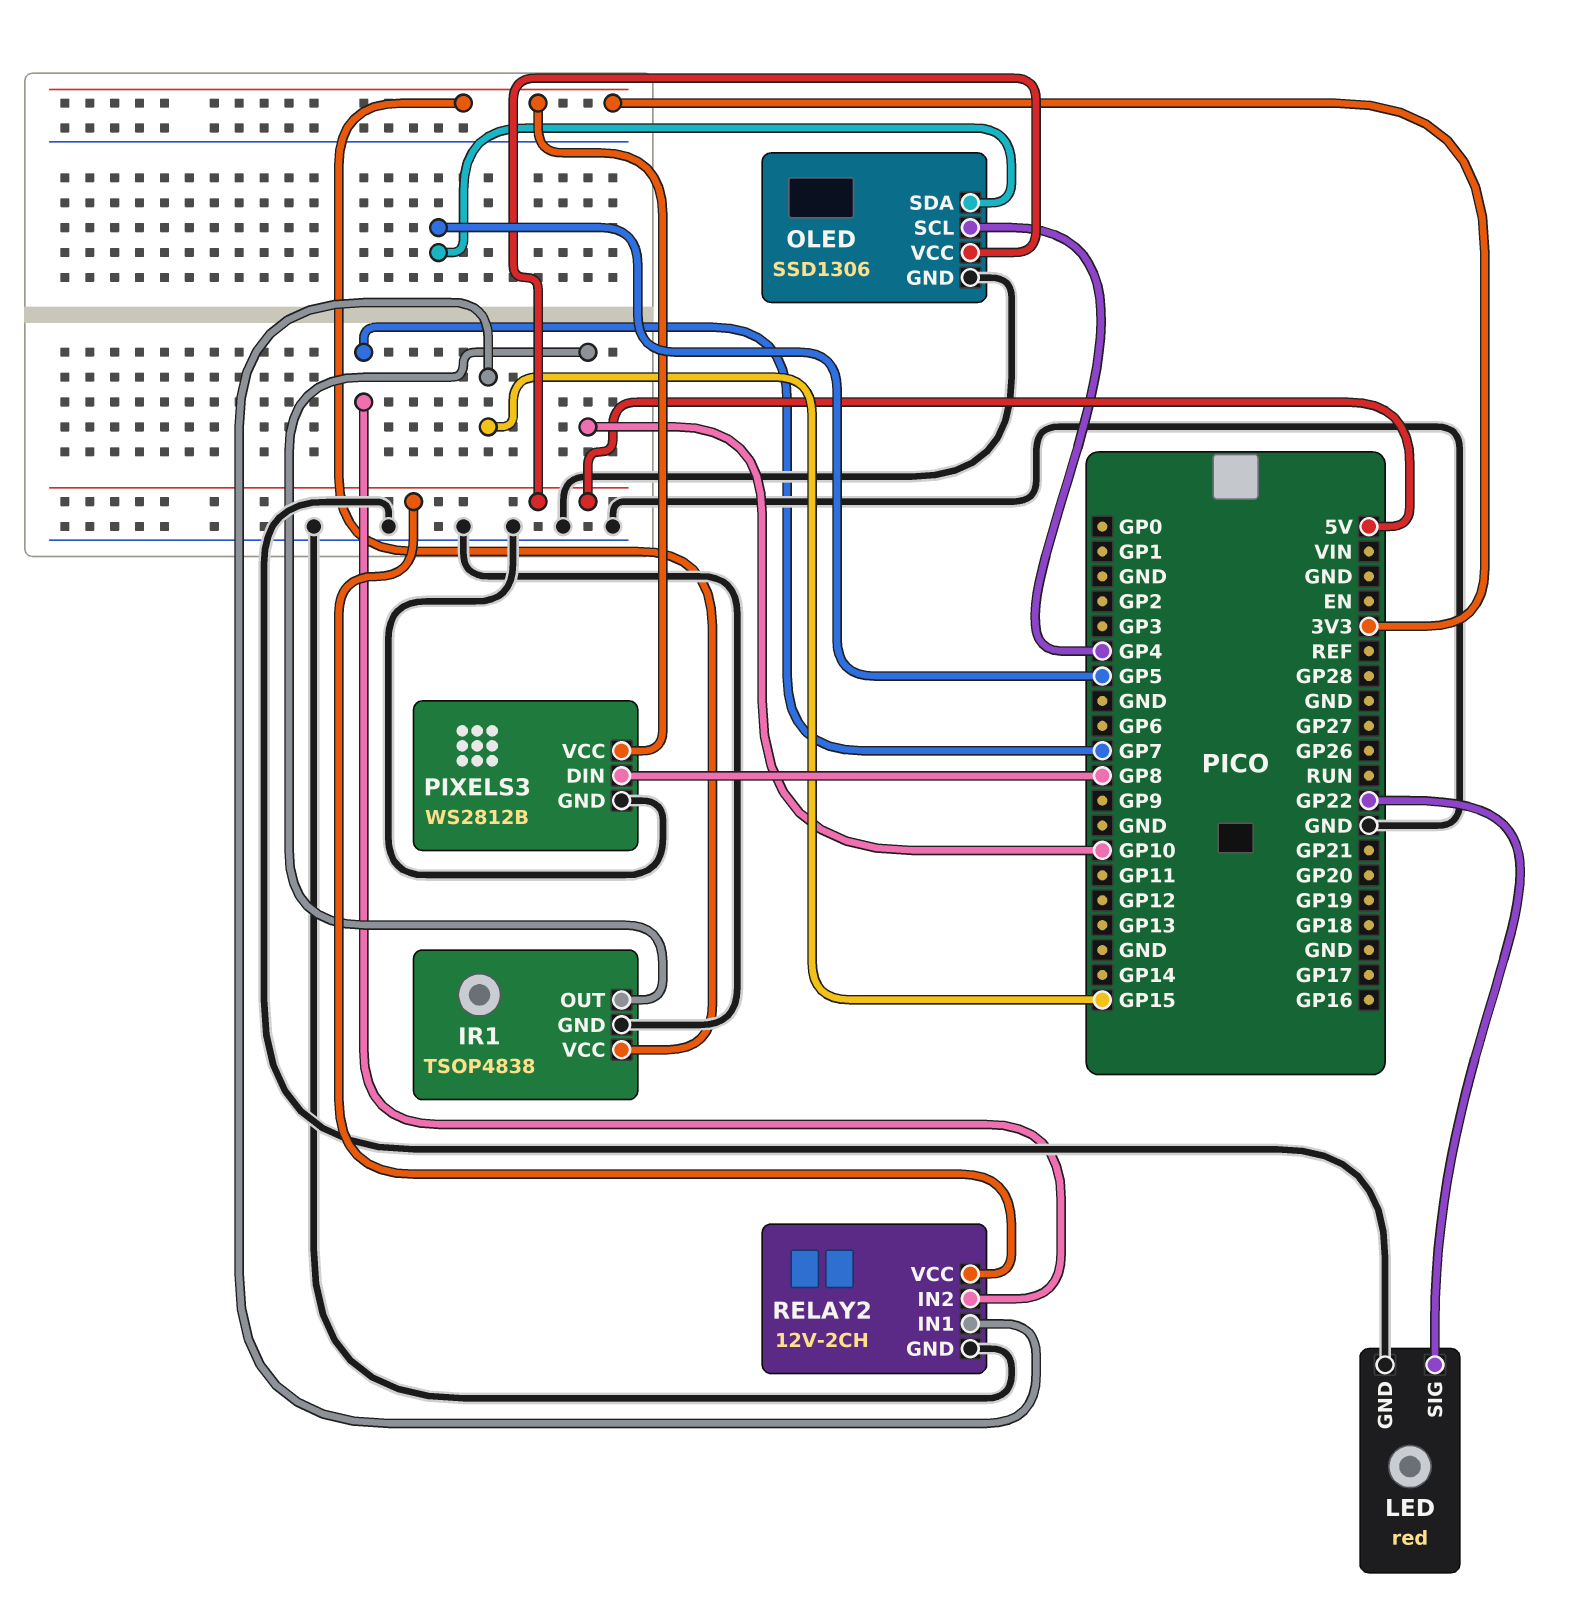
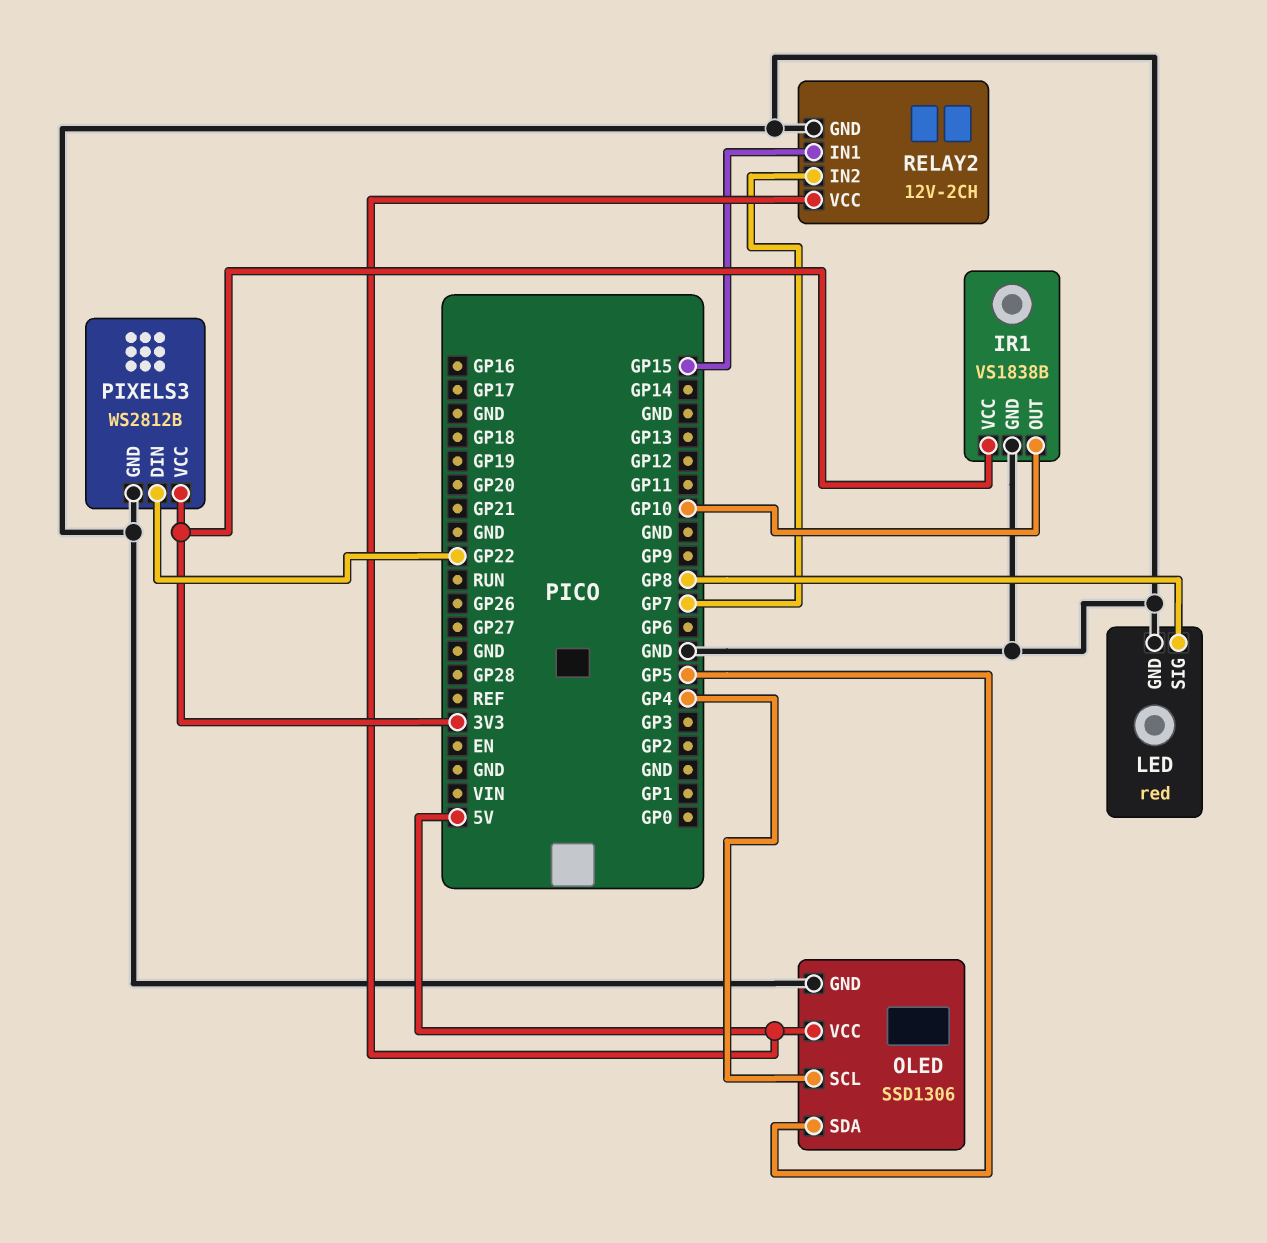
IR1: TSOP4838 -> VS1838B
LED pin SIG: GP22 -> GP8
PIXELS3 pin DIN: GP8 -> GP22

